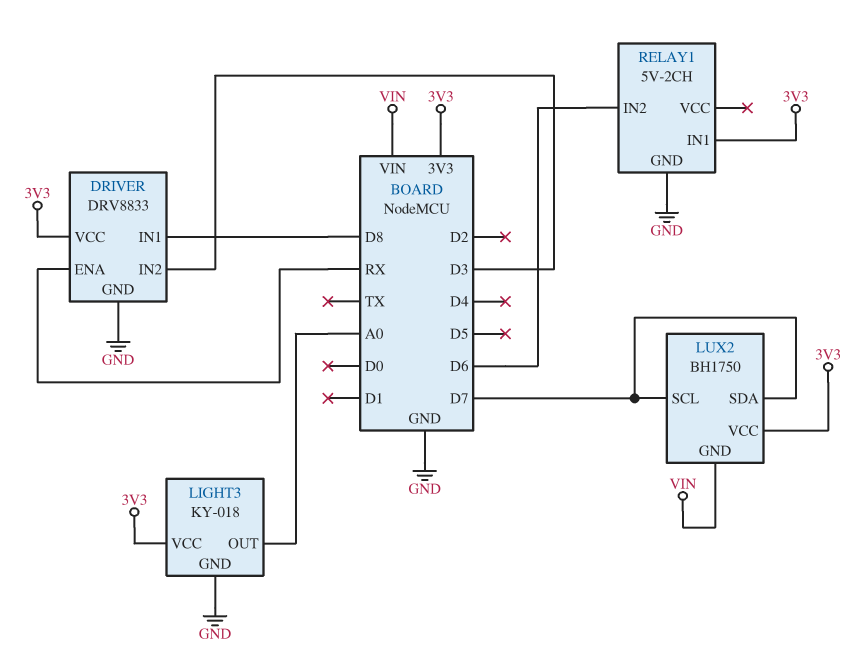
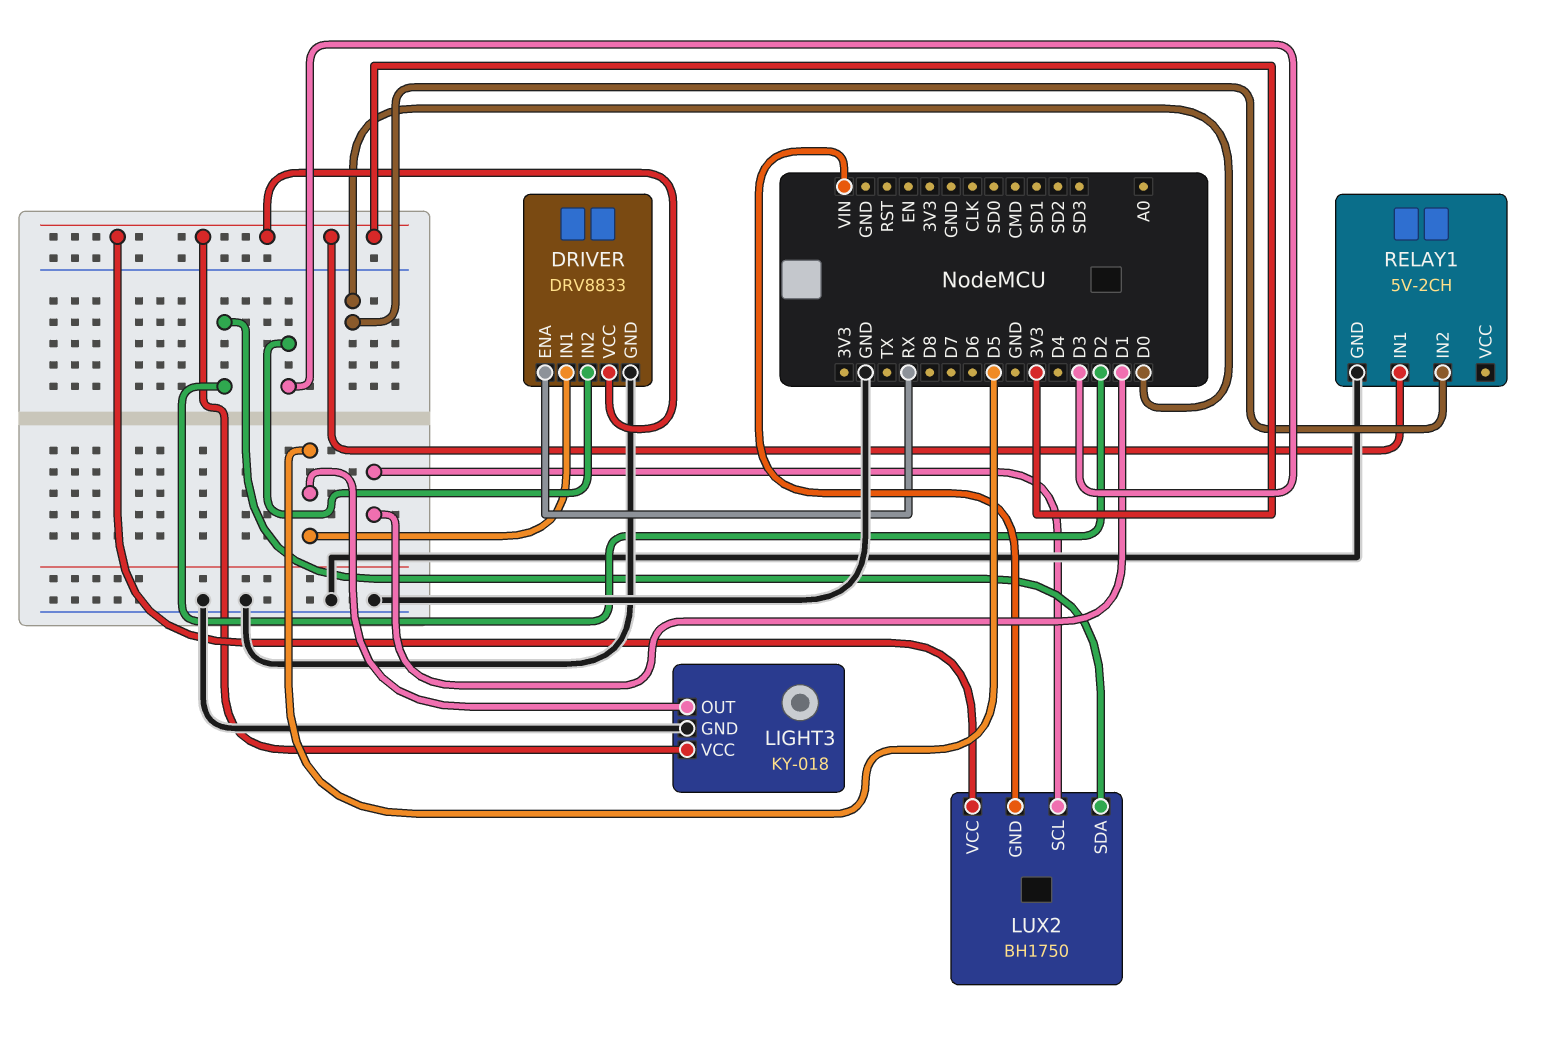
DRIVER pin IN1: D8 -> D5
LIGHT3 pin OUT: A0 -> D5
LUX2 pin SCL: D7 -> D1
LUX2 pin SDA: D7 -> D2
RELAY1 pin IN2: D6 -> D0

